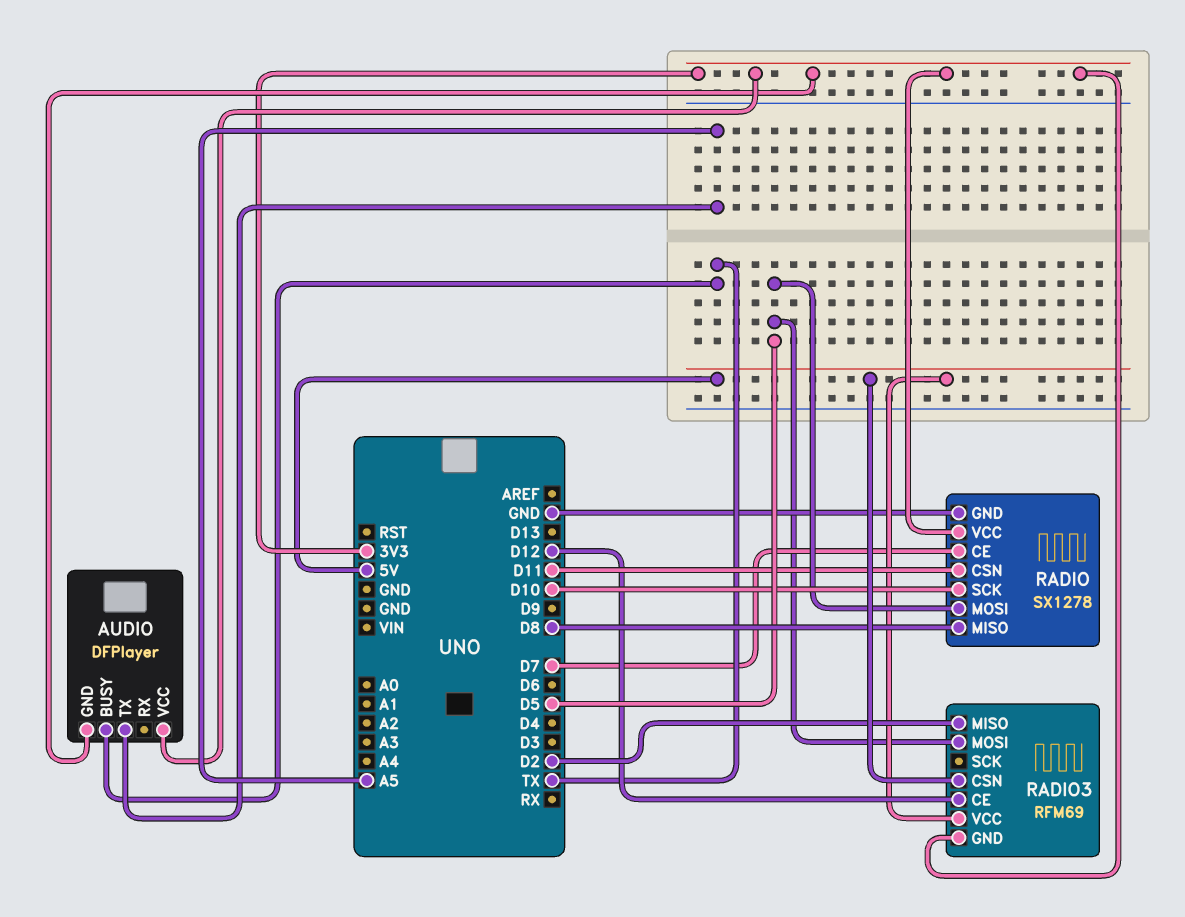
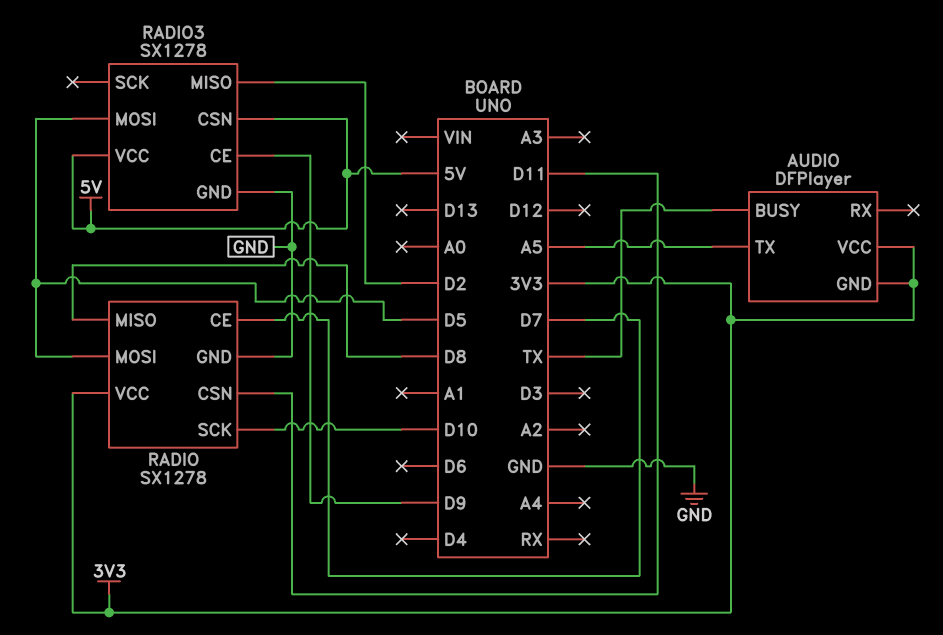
RADIO3: RFM69 -> SX1278
RADIO3 pin CE: D12 -> D9
RADIO3 pin GND: 3V3 -> GND

